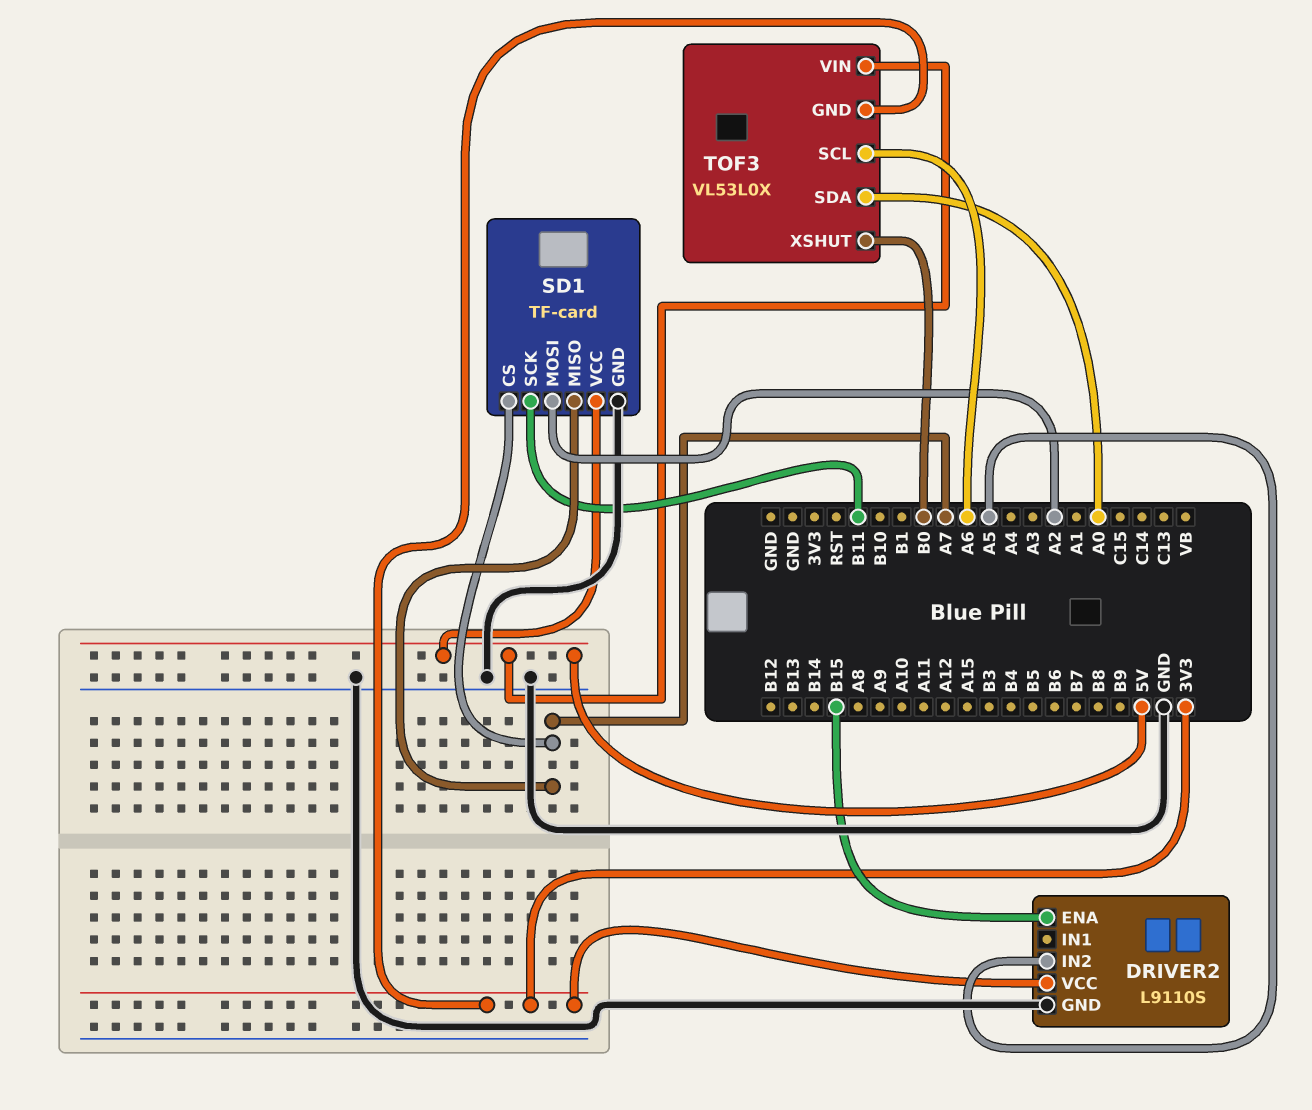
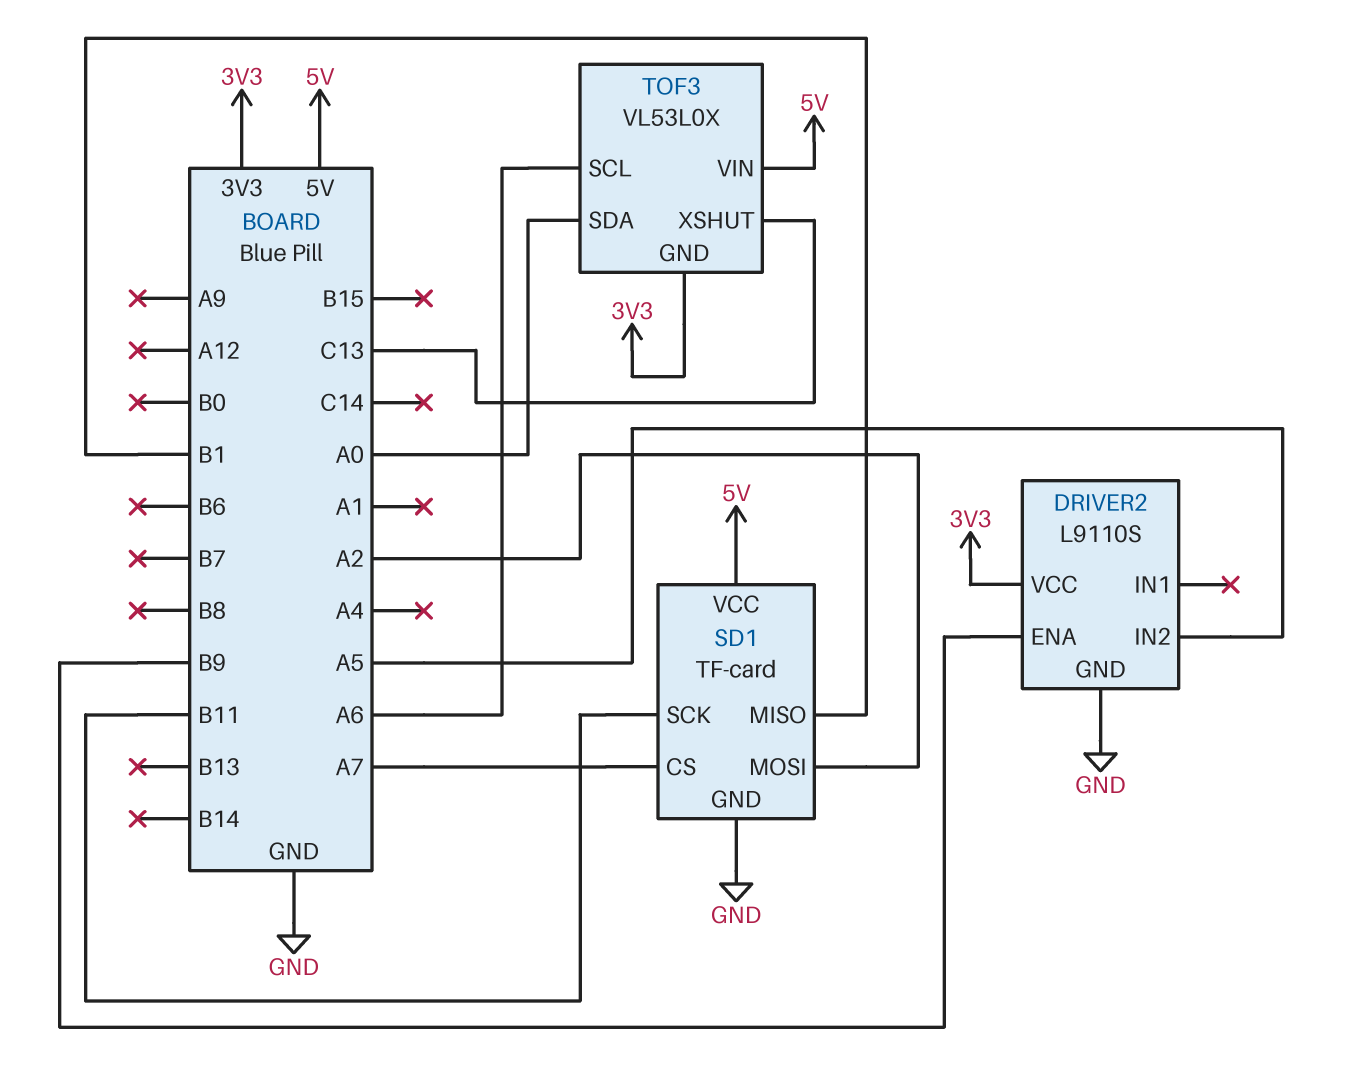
DRIVER2 pin ENA: B15 -> B9
SD1 pin MISO: A7 -> B1
TOF3 pin XSHUT: B0 -> C13

